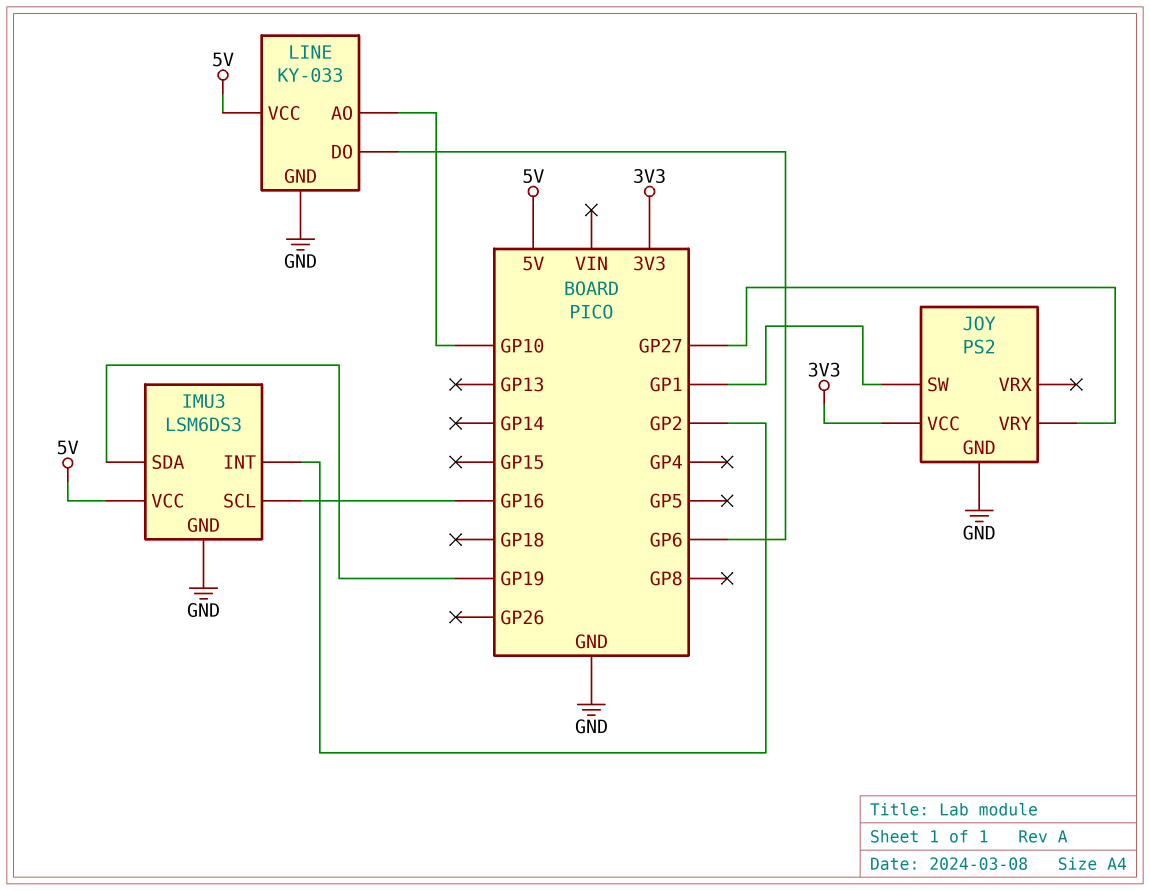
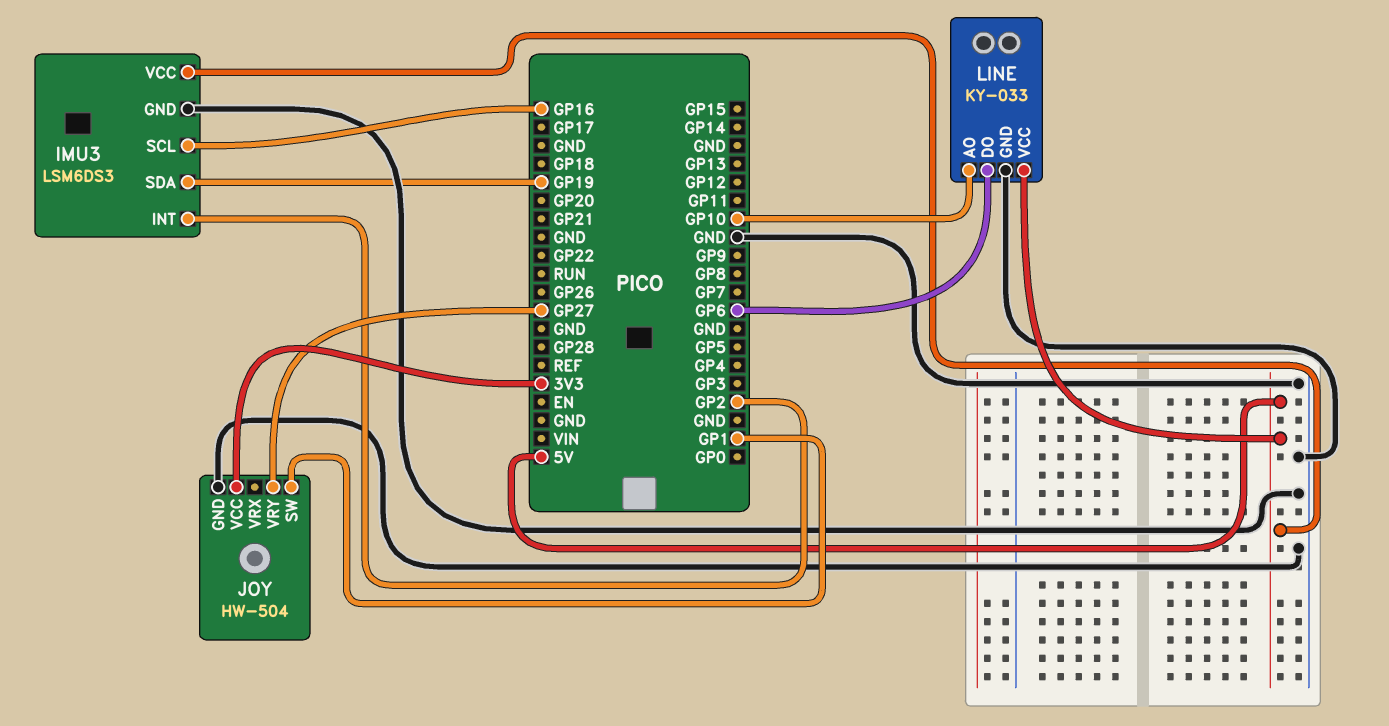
JOY: PS2 -> HW-504

